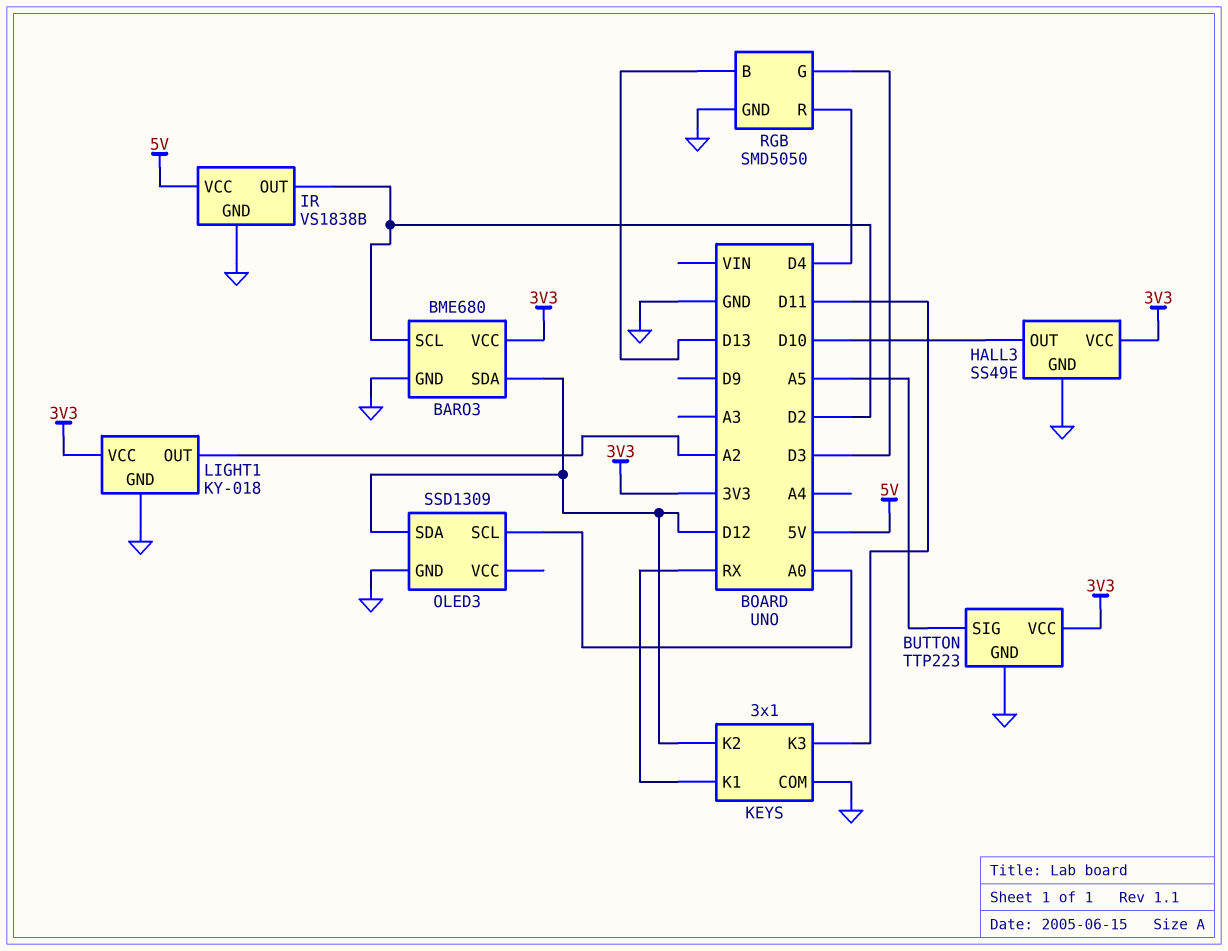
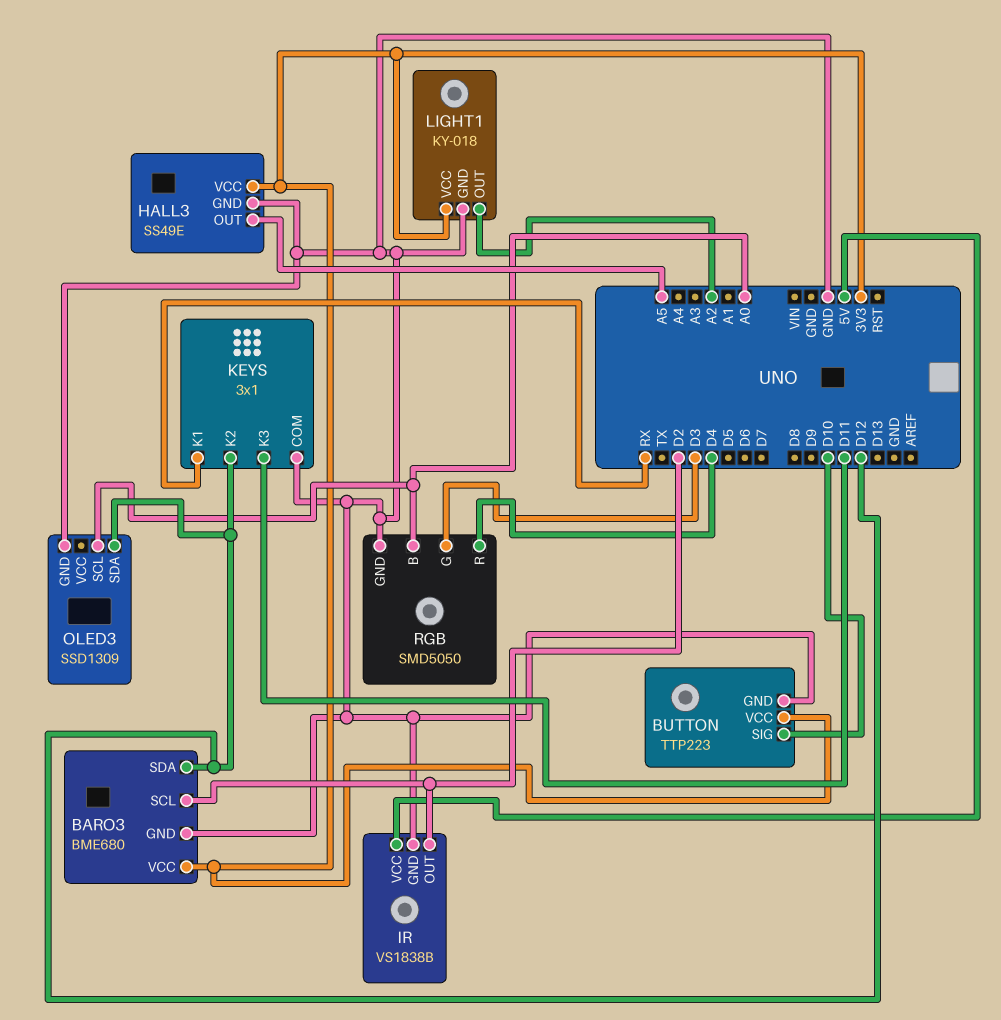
BUTTON pin SIG: A5 -> D10
HALL3 pin OUT: D10 -> A5
RGB pin B: D13 -> A0

